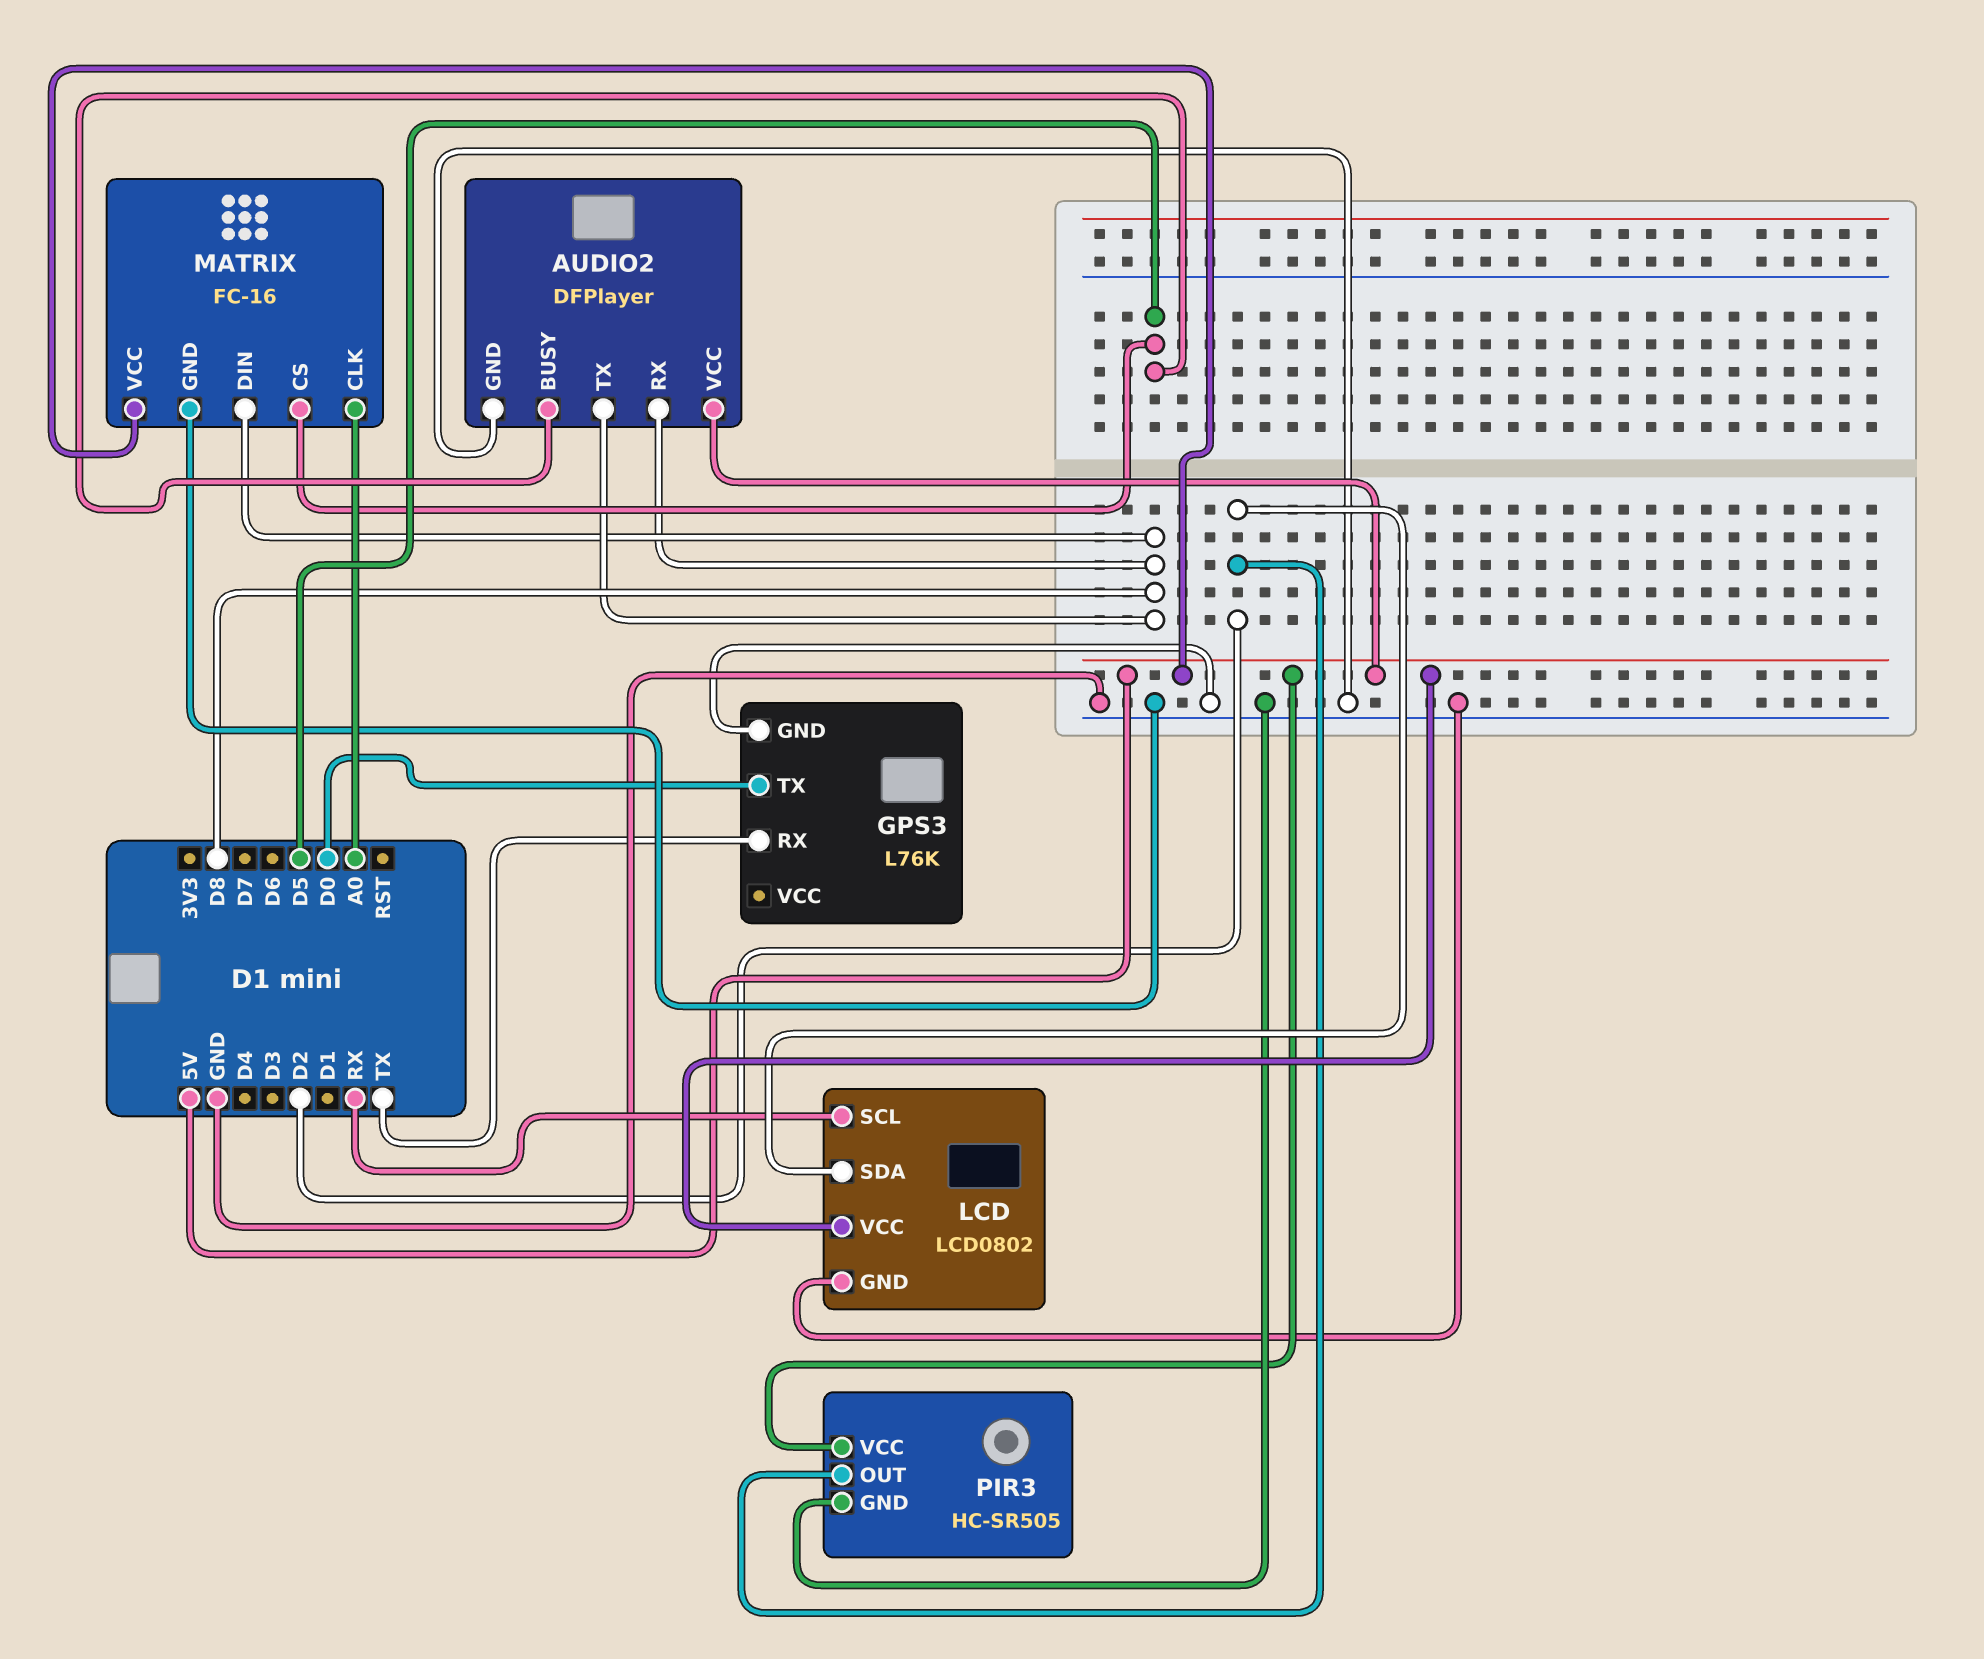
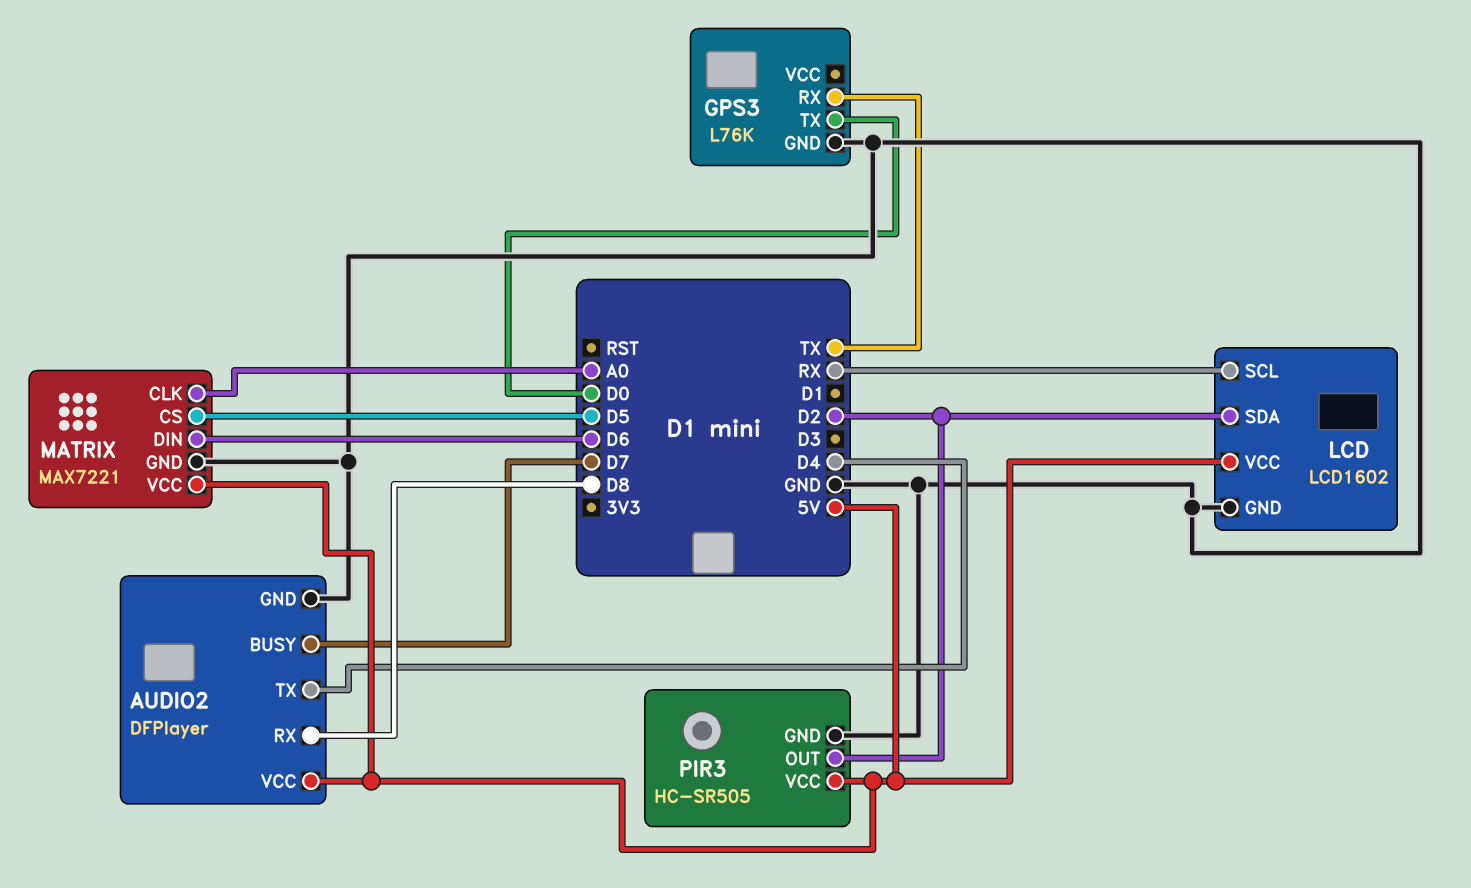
AUDIO2 pin BUSY: D5 -> D7
AUDIO2 pin TX: D8 -> D4
LCD: LCD0802 -> LCD1602
MATRIX: FC-16 -> MAX7221
MATRIX pin DIN: D8 -> D6

